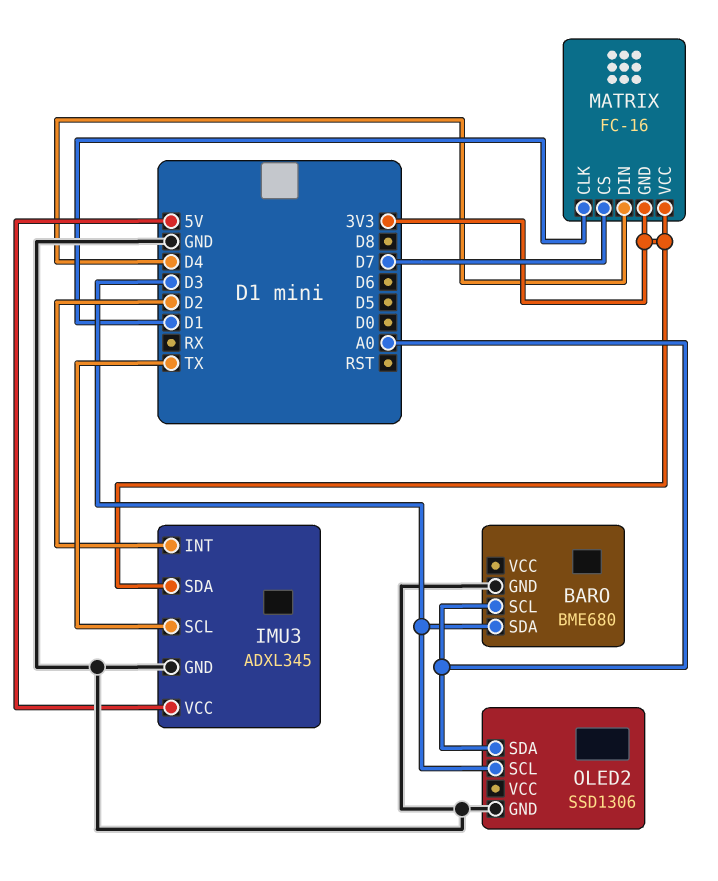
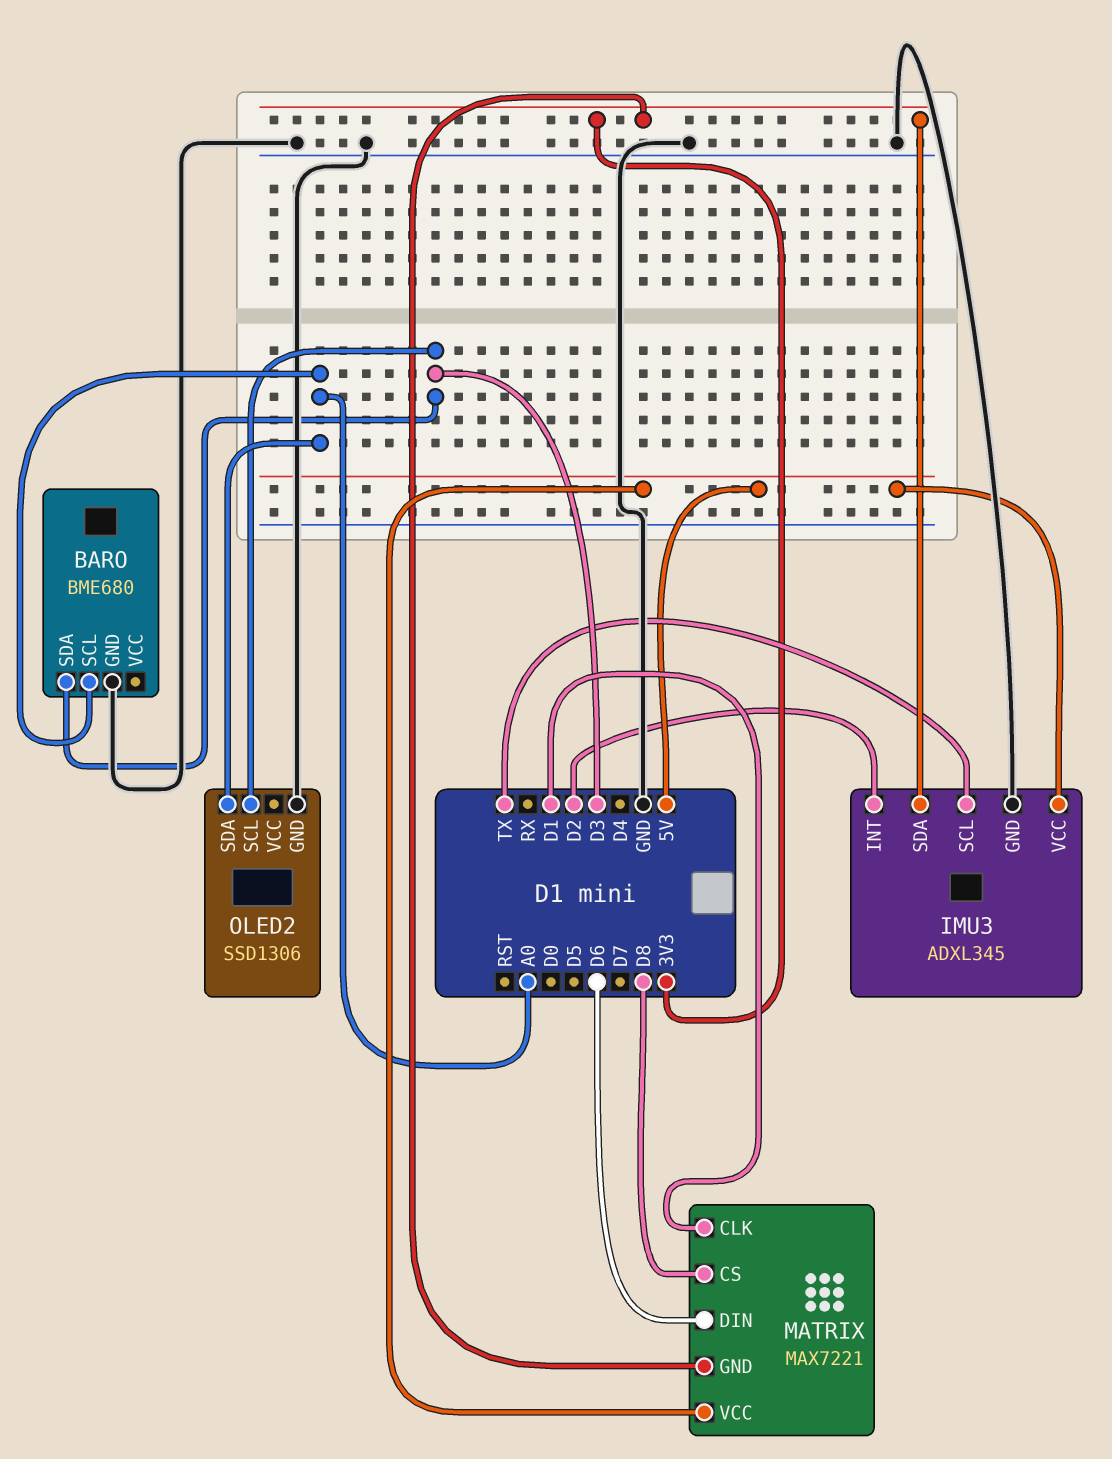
MATRIX: FC-16 -> MAX7221
MATRIX pin CS: D7 -> D8
MATRIX pin DIN: D4 -> D6
MATRIX pin VCC: 3V3 -> 5V

